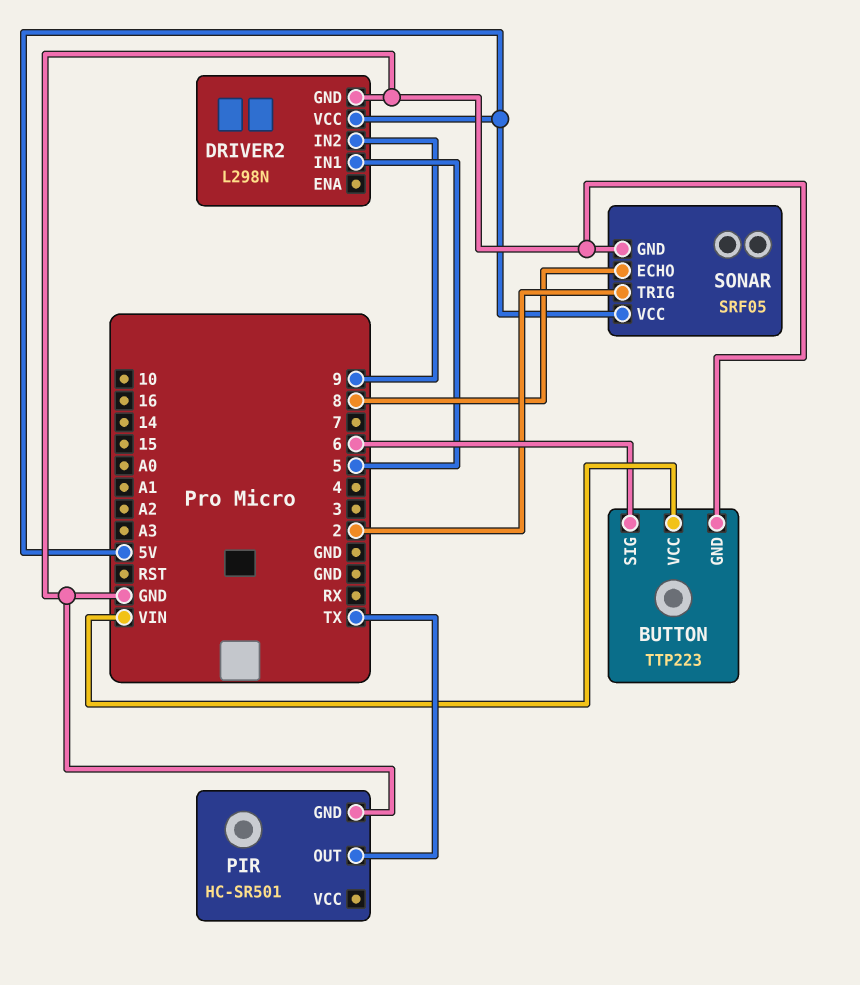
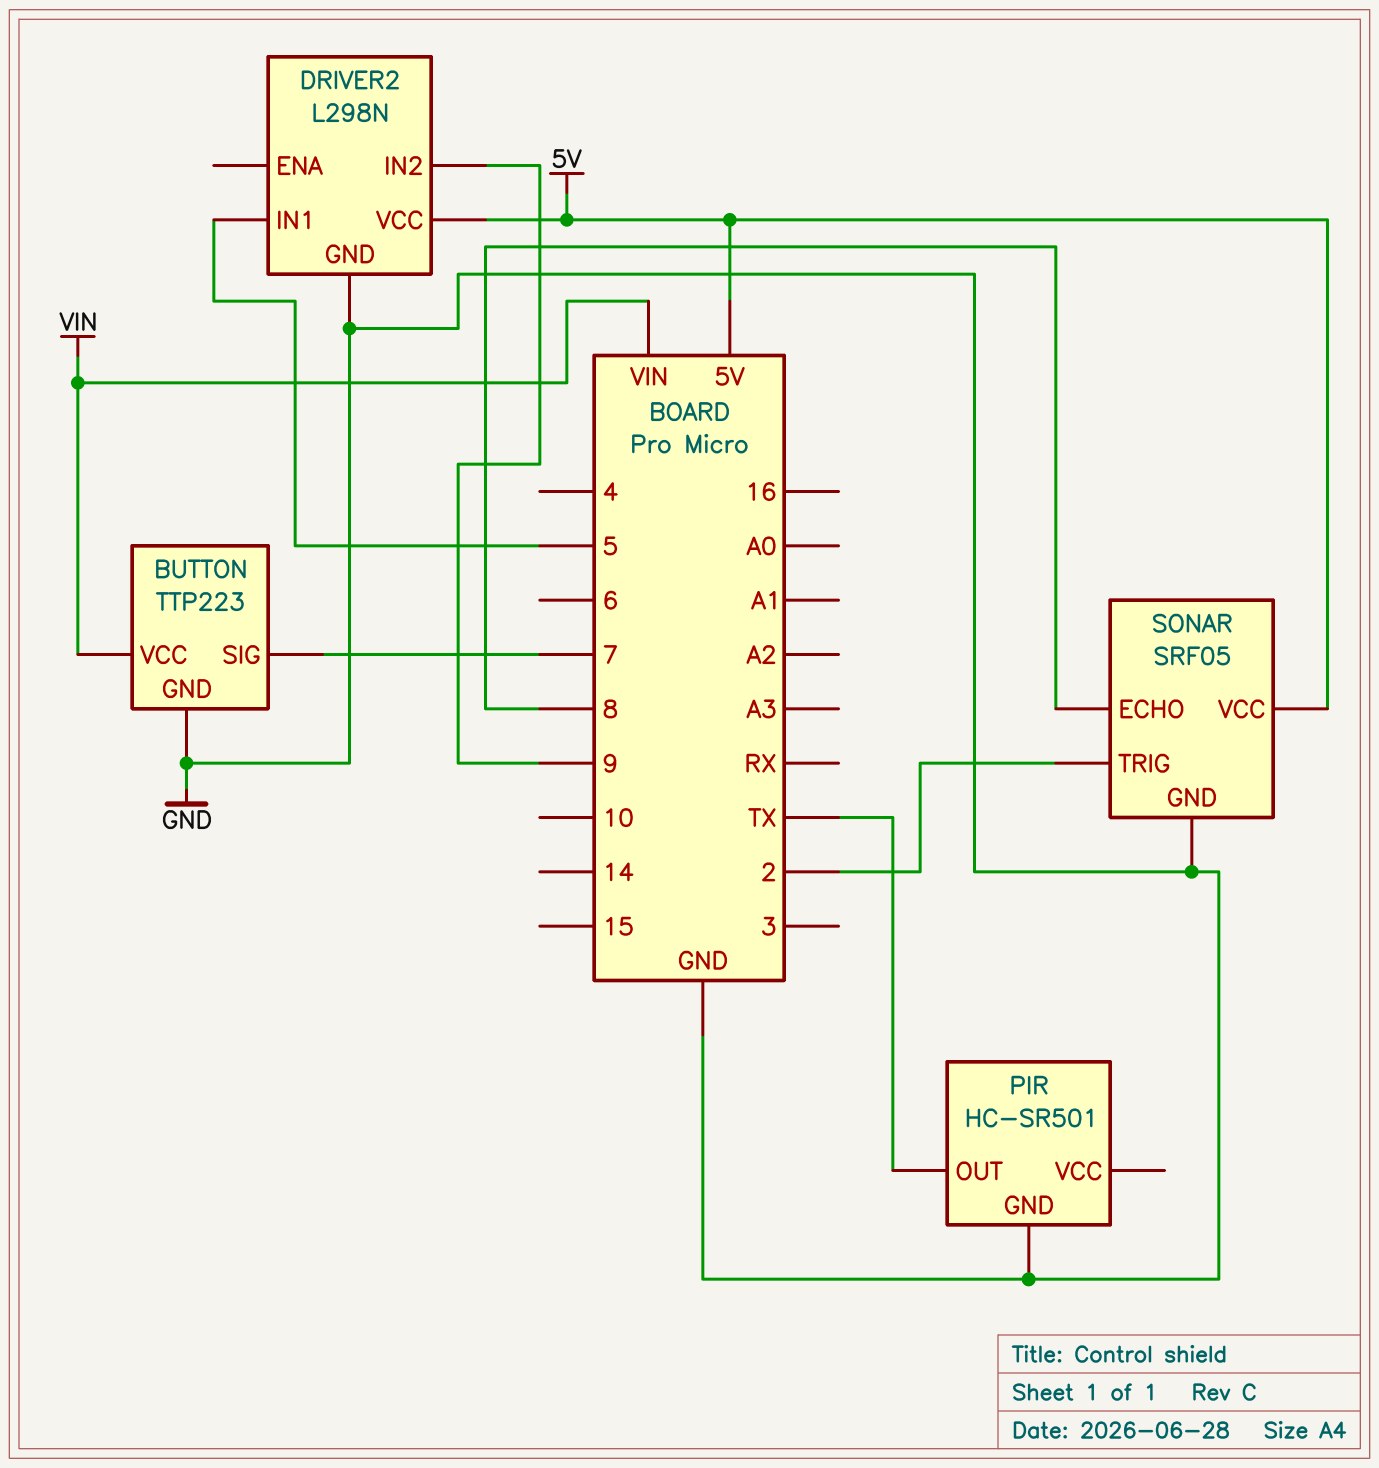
BUTTON pin SIG: 6 -> 7

